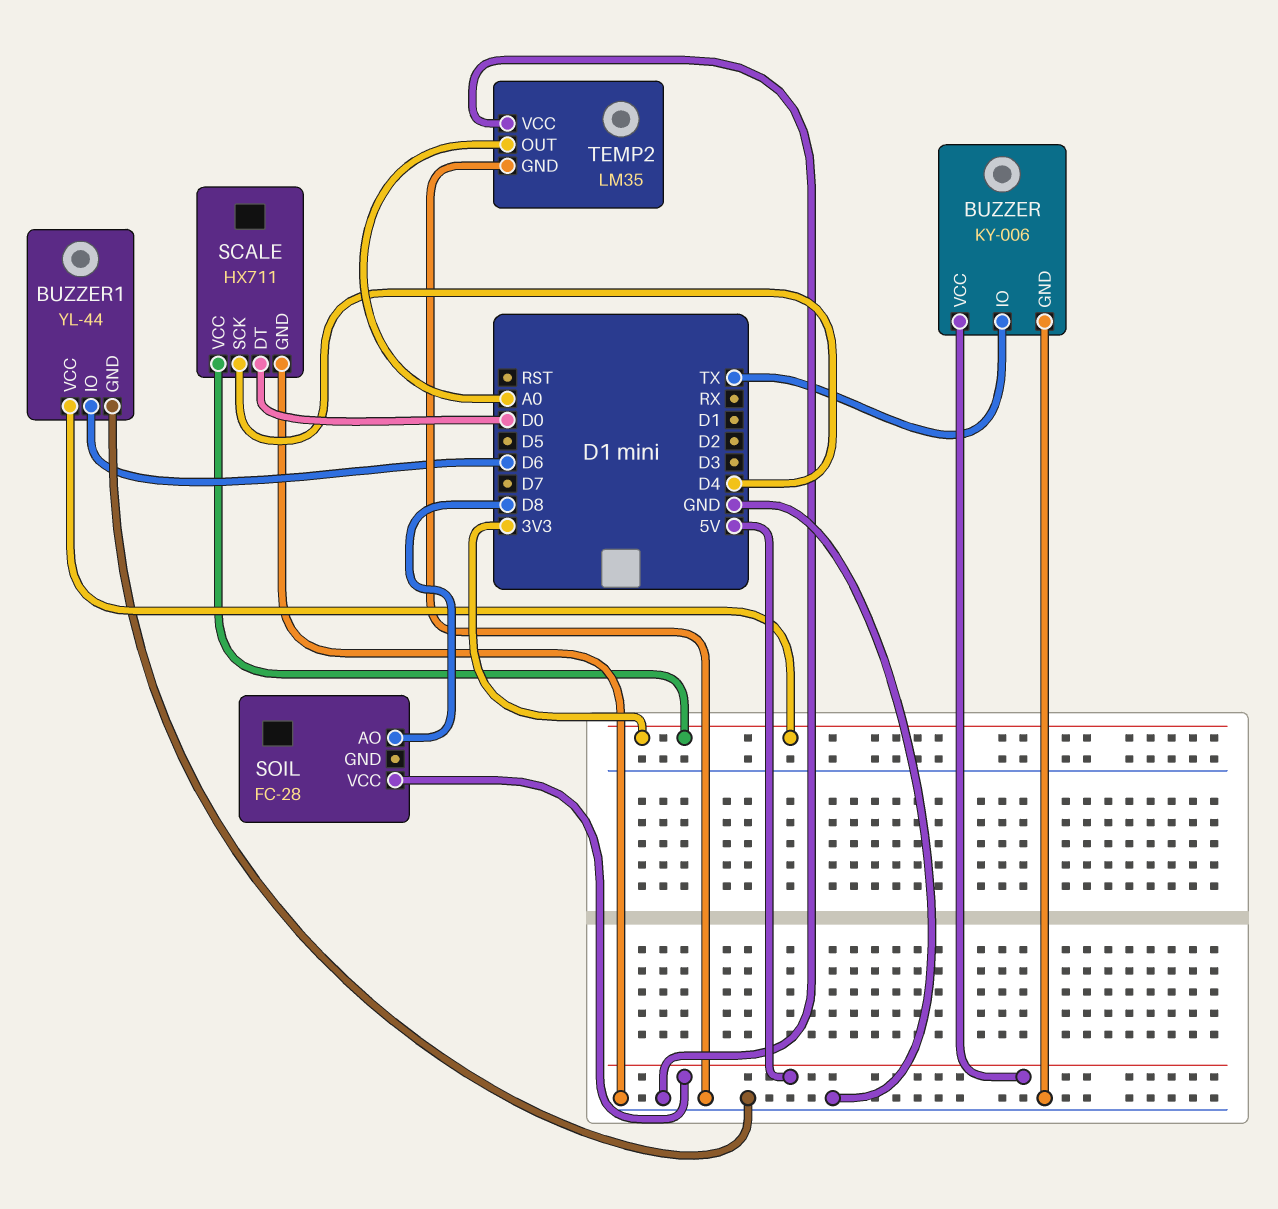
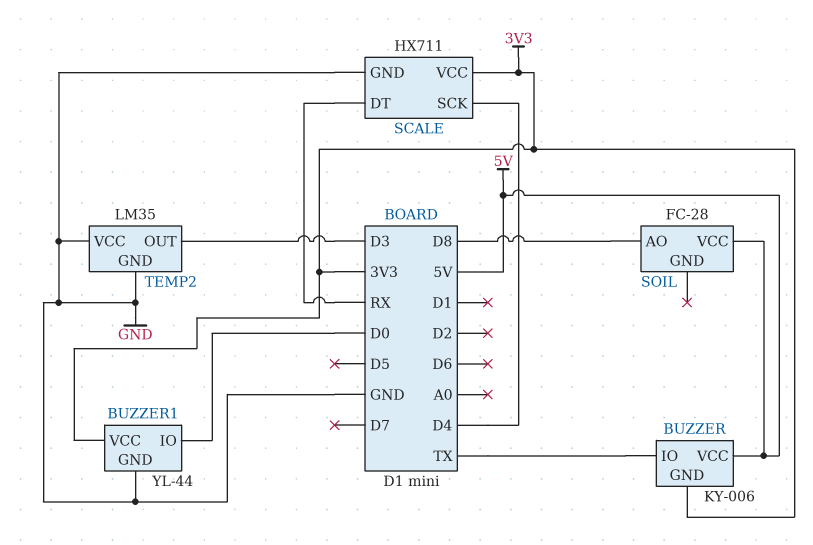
BUZZER pin GND: GND -> 3V3
BUZZER1 pin IO: D6 -> D0
SCALE pin DT: D0 -> RX
TEMP2 pin OUT: A0 -> D3

